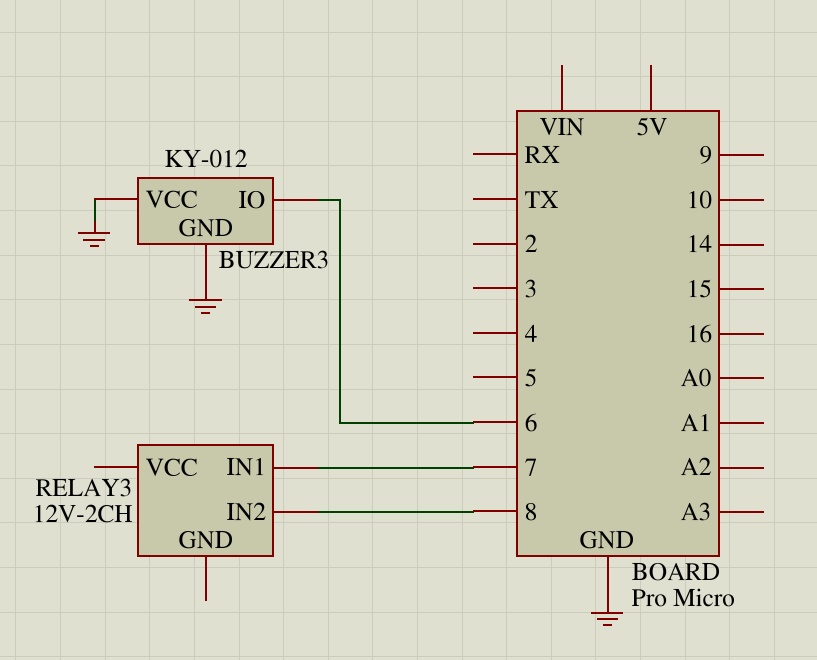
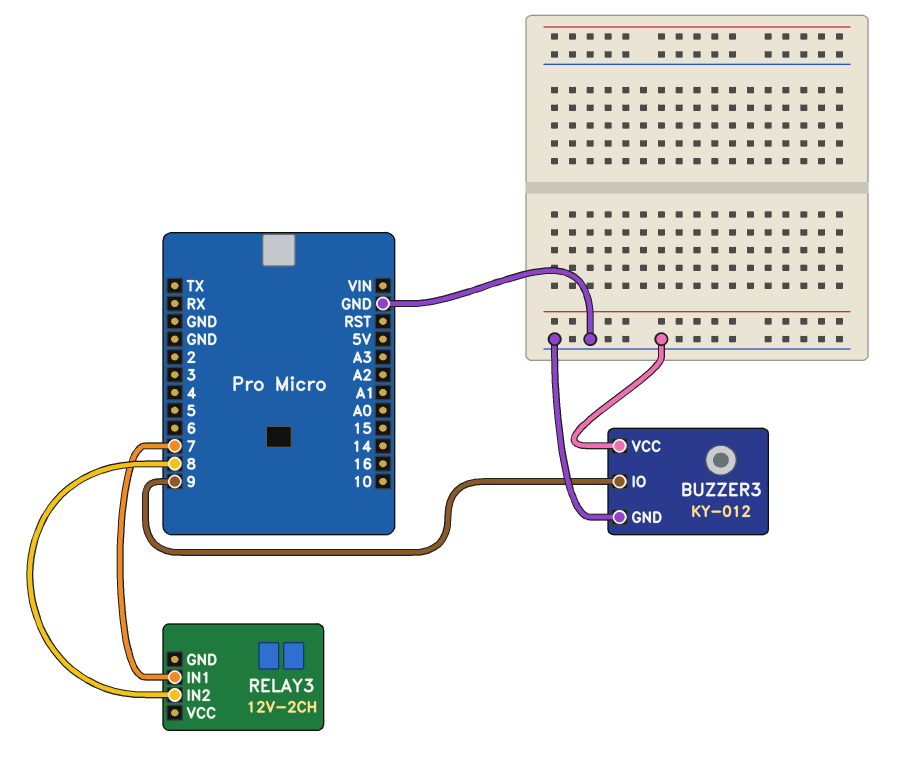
BUZZER3 pin IO: 6 -> 9

